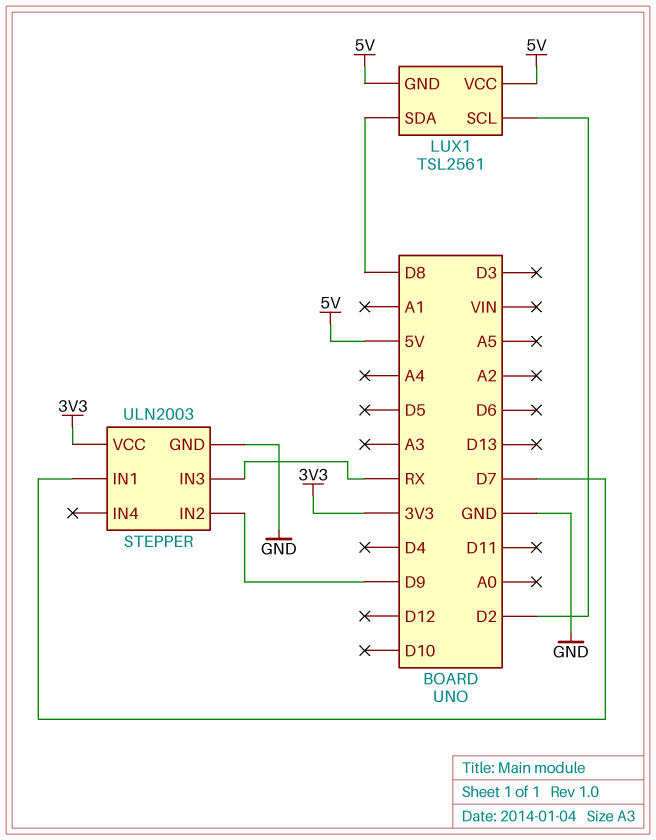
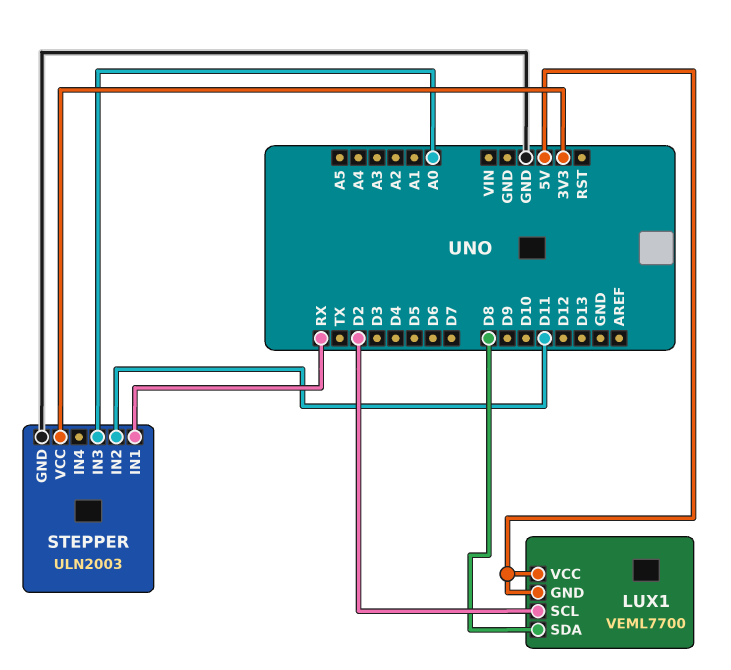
LUX1: TSL2561 -> VEML7700
STEPPER pin IN1: D7 -> RX
STEPPER pin IN2: D9 -> D11
STEPPER pin IN3: RX -> A0

